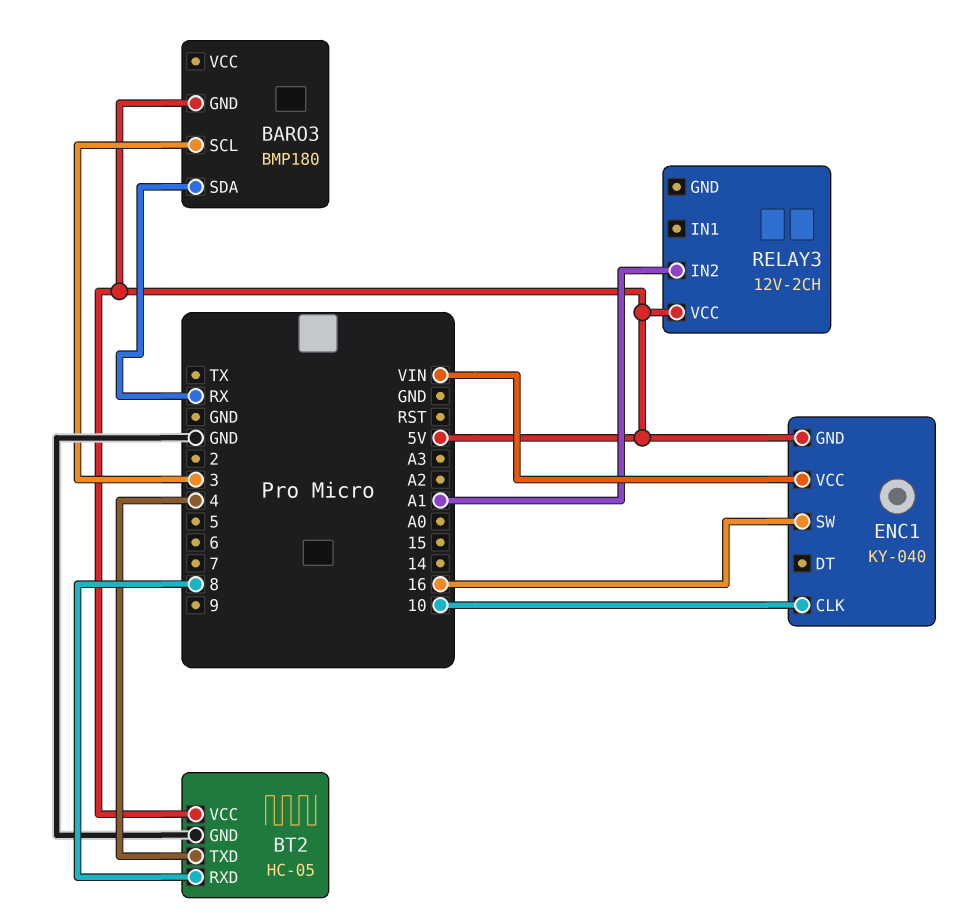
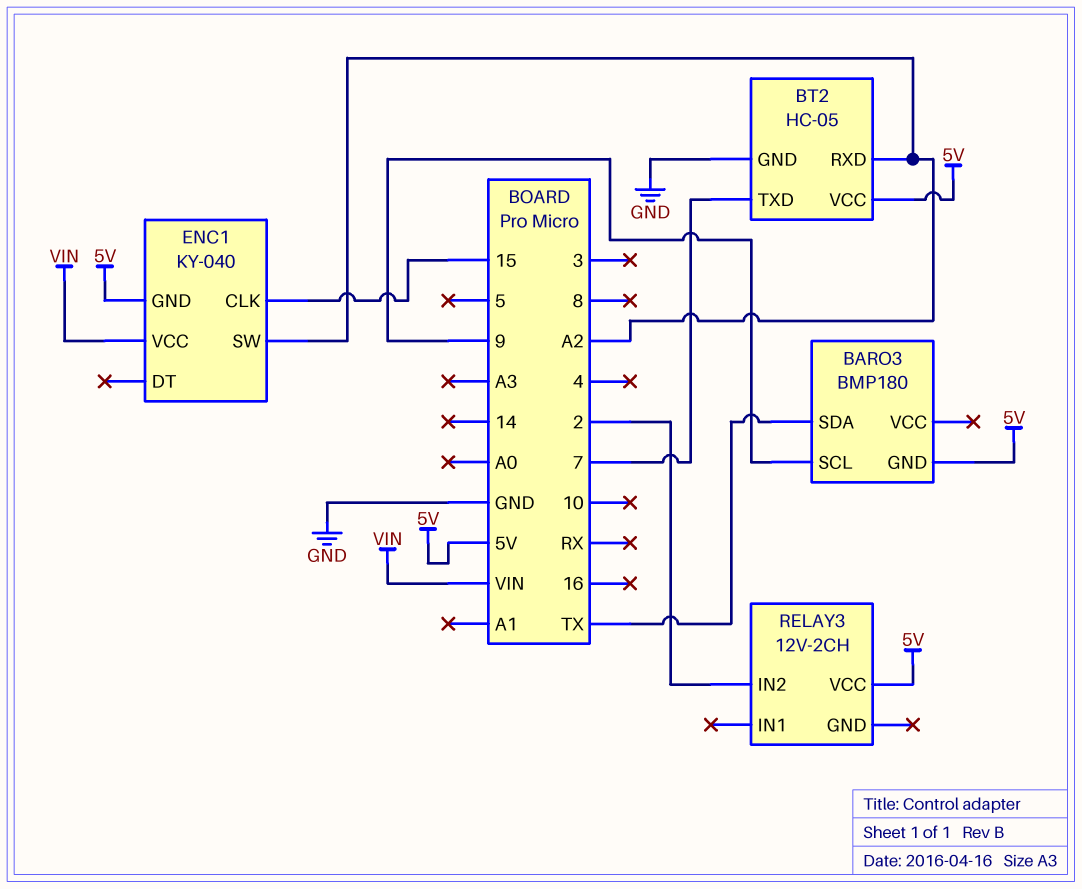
BARO3 pin SCL: 3 -> 9
BARO3 pin SDA: RX -> TX
BT2 pin RXD: 8 -> A2
BT2 pin TXD: 4 -> 7
ENC1 pin CLK: 10 -> 15
ENC1 pin SW: 16 -> A2
RELAY3 pin IN2: A1 -> 2

